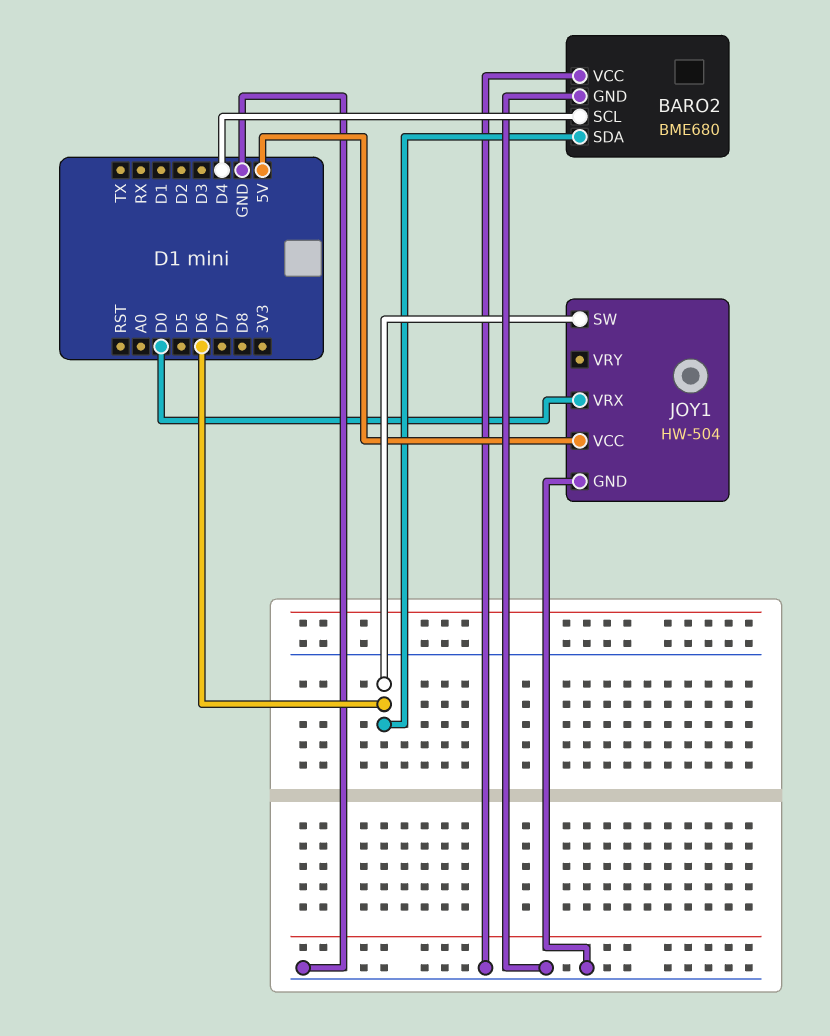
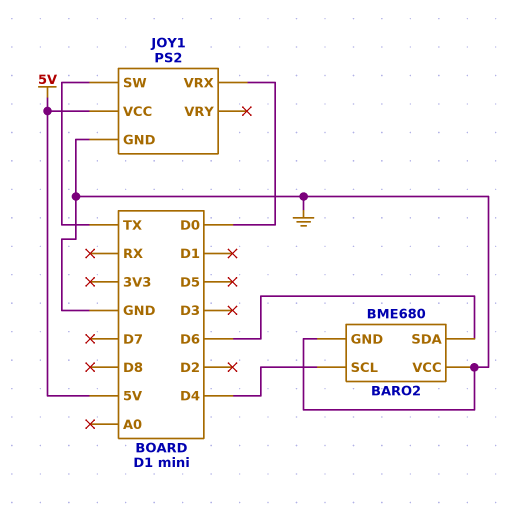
JOY1: HW-504 -> PS2
JOY1 pin SW: D6 -> TX

